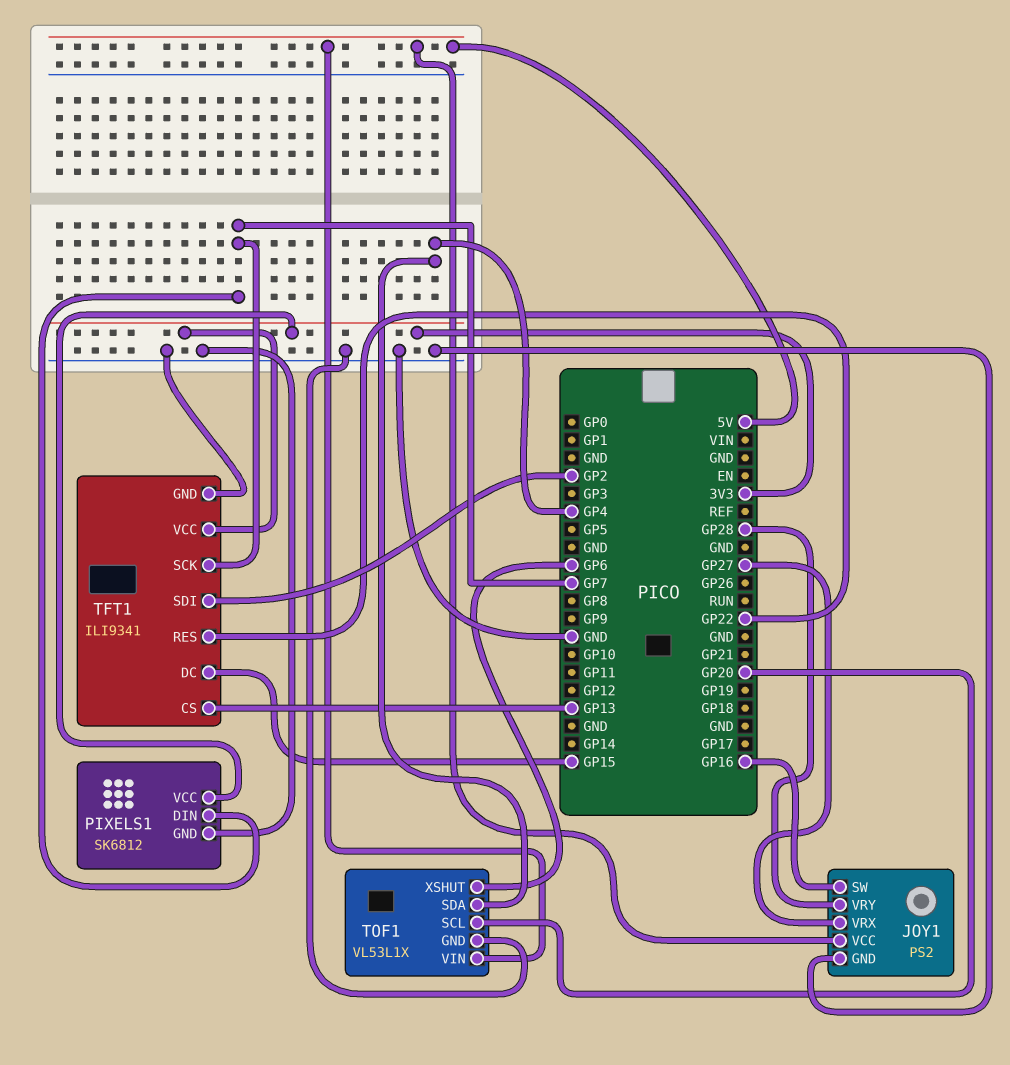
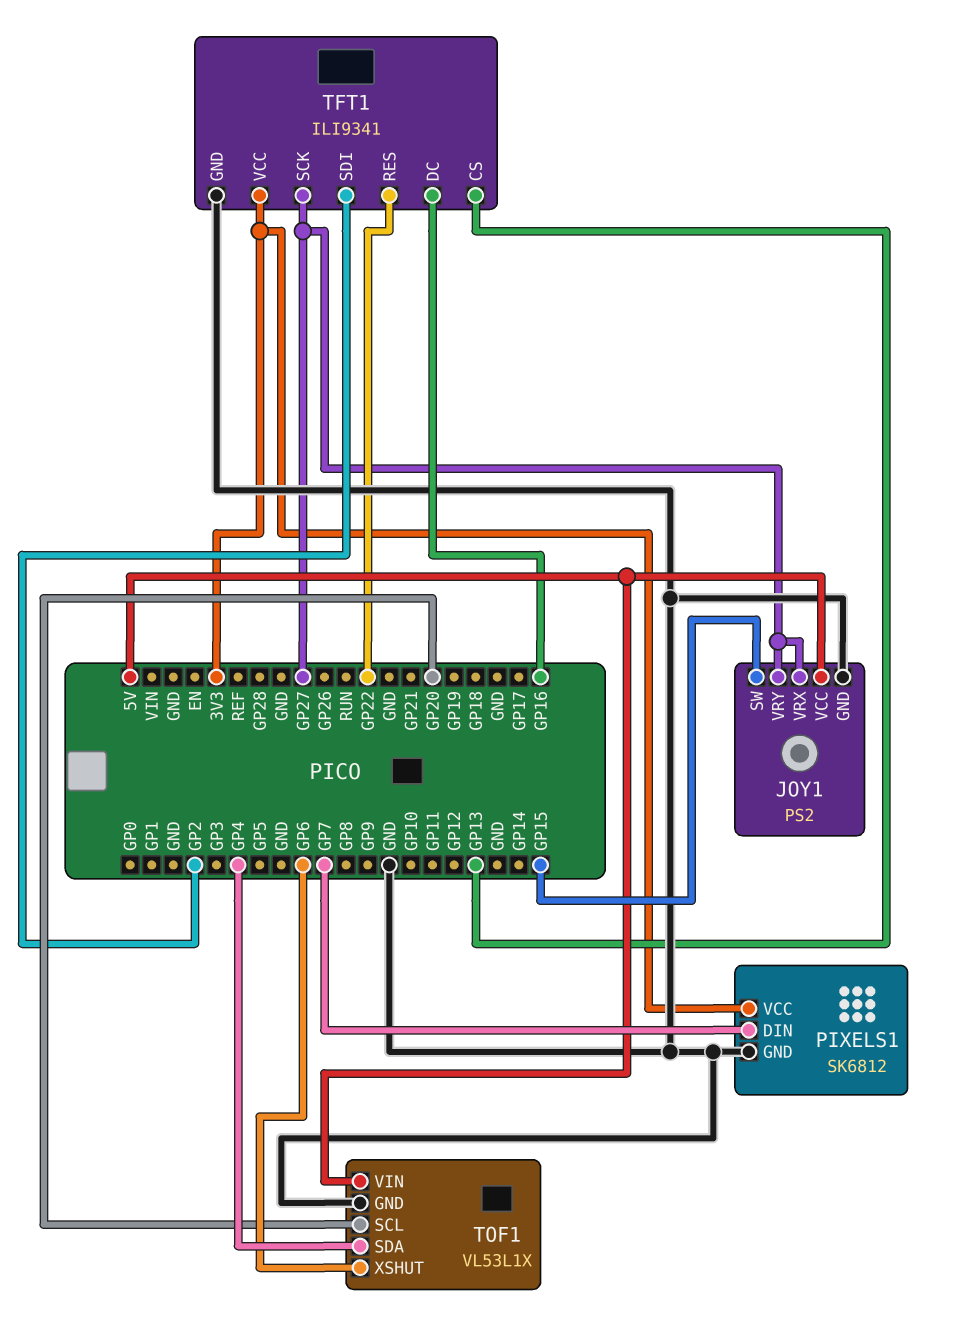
JOY1 pin SW: GP16 -> GP15
JOY1 pin VRY: GP28 -> GP27
TFT1 pin DC: GP15 -> GP16
TFT1 pin SCK: GP7 -> GP27

